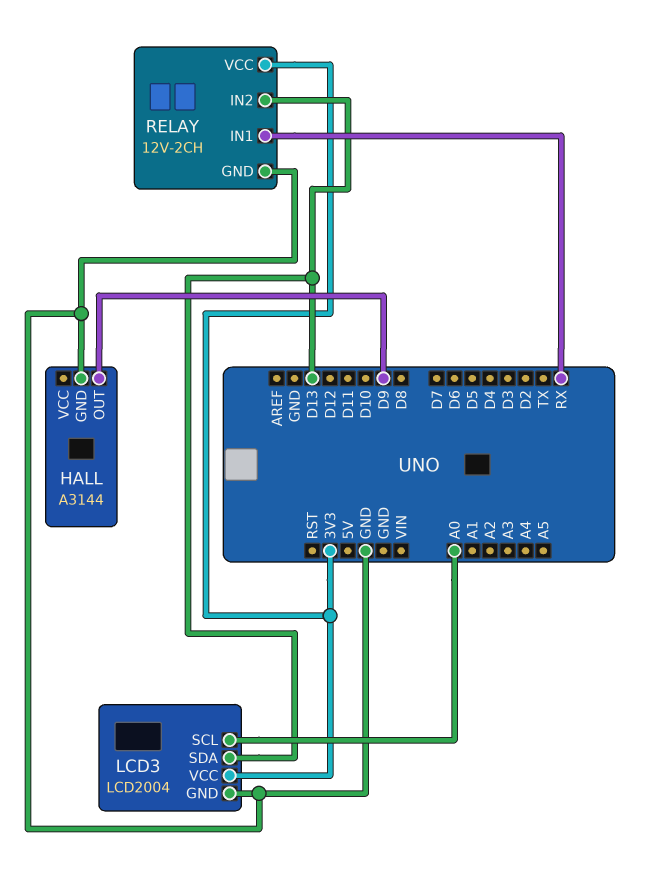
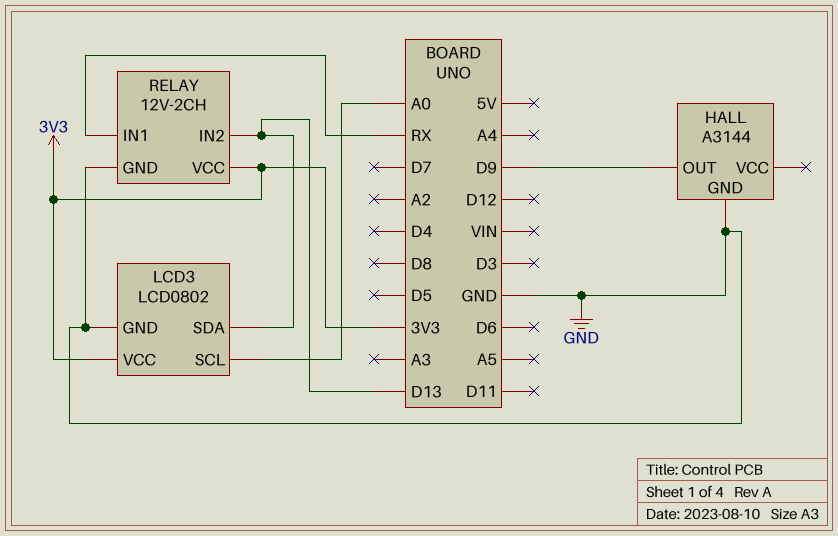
LCD3: LCD2004 -> LCD0802

